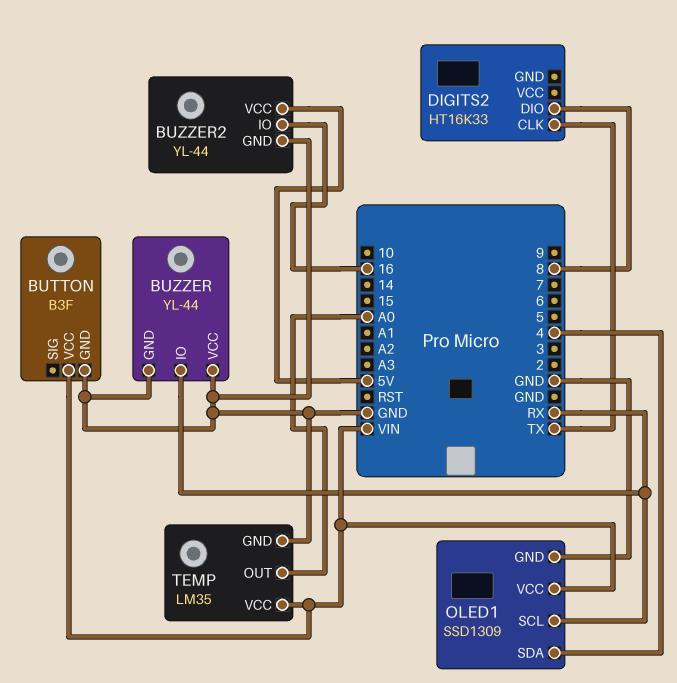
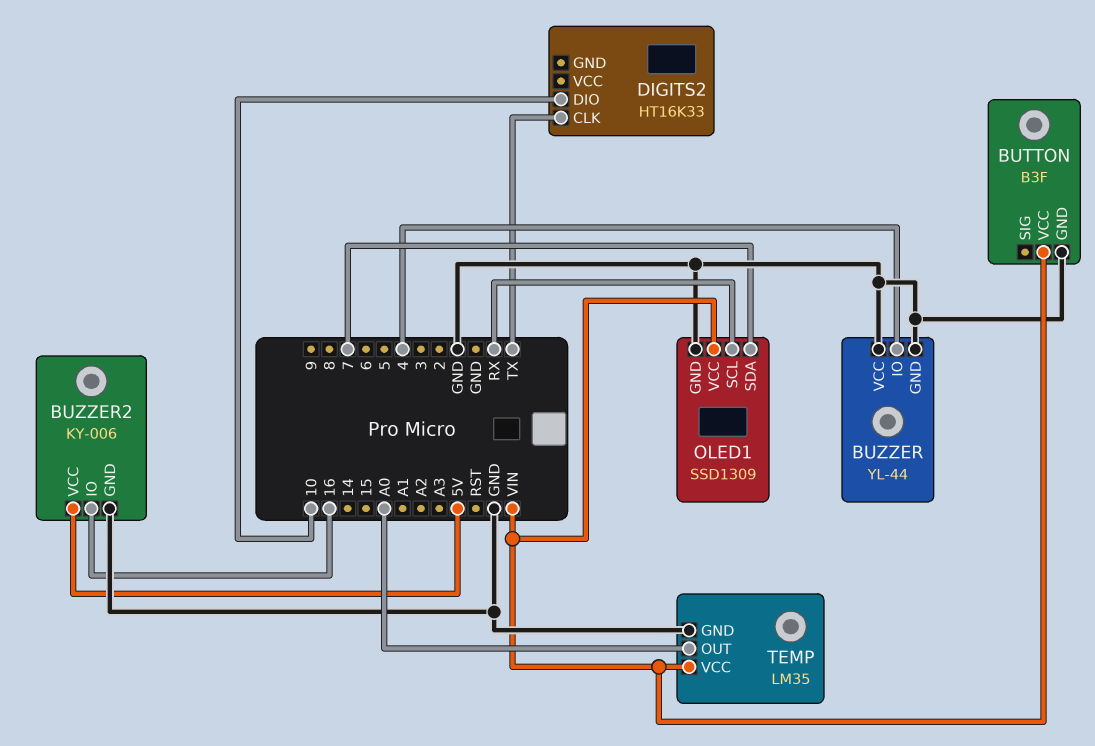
BUZZER pin IO: RX -> 4
BUZZER2: YL-44 -> KY-006
DIGITS2 pin DIO: 8 -> 10
OLED1 pin SDA: 4 -> 7

